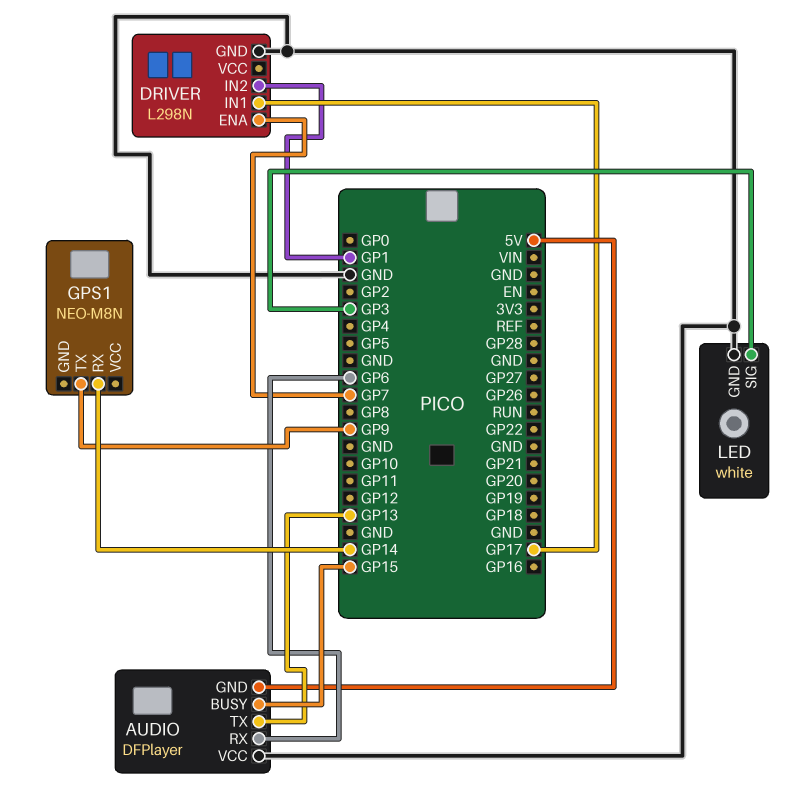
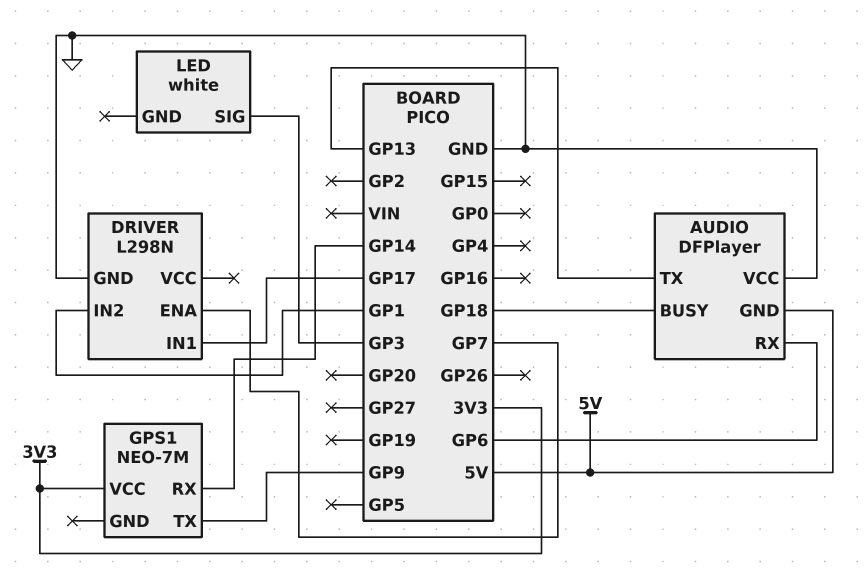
AUDIO pin BUSY: GP15 -> GP18
GPS1: NEO-M8N -> NEO-7M
GPS1 pin VCC: none -> 3V3
LED pin GND: GND -> none

